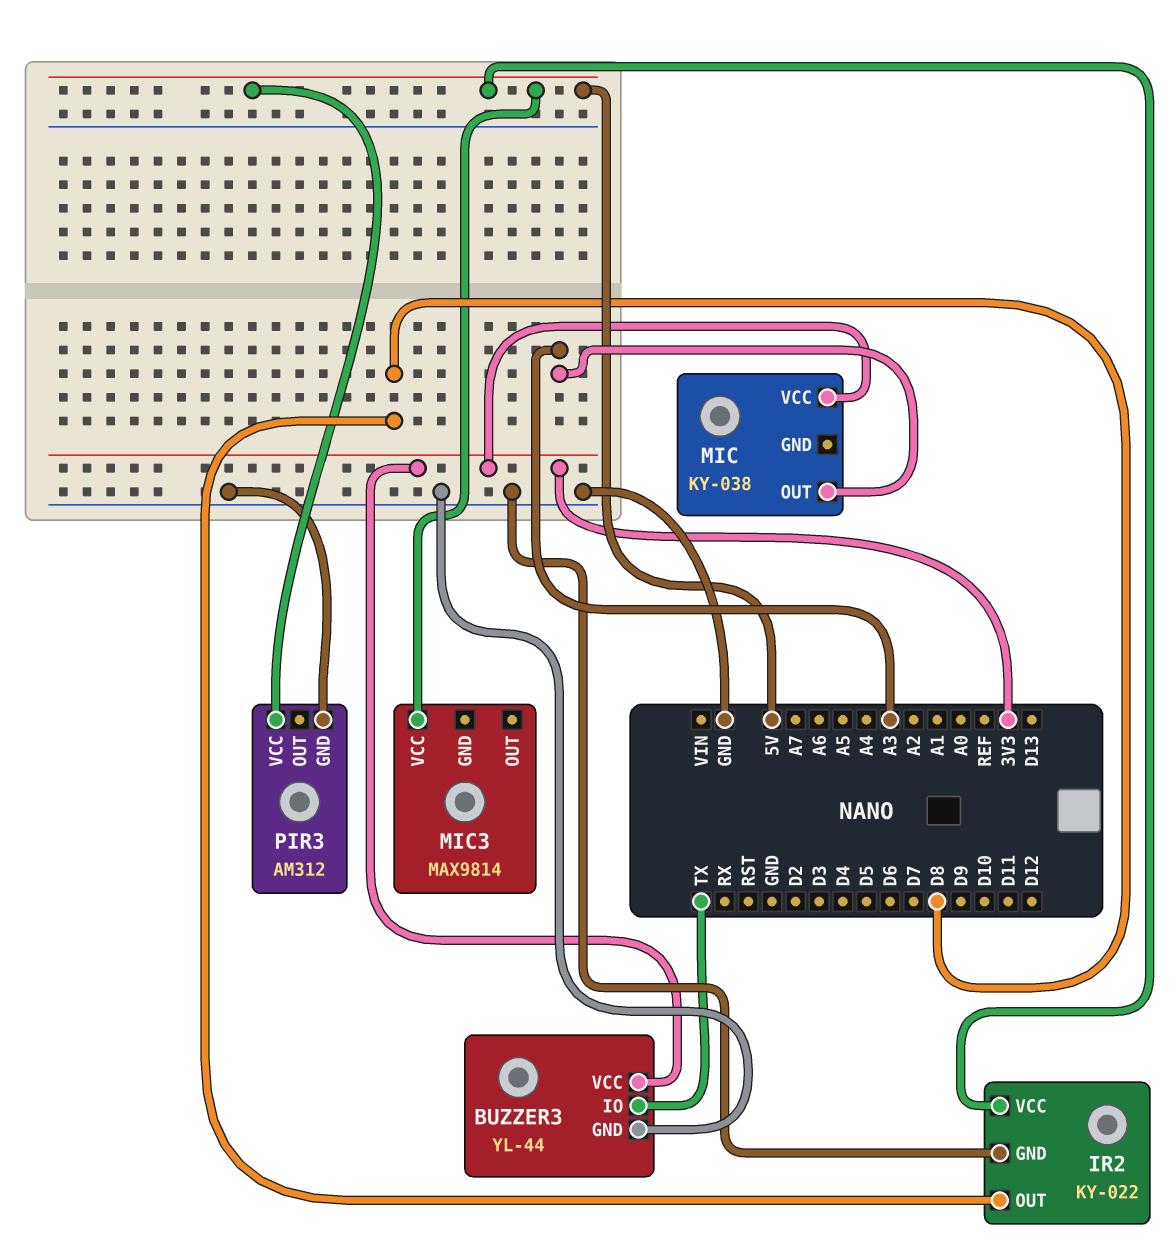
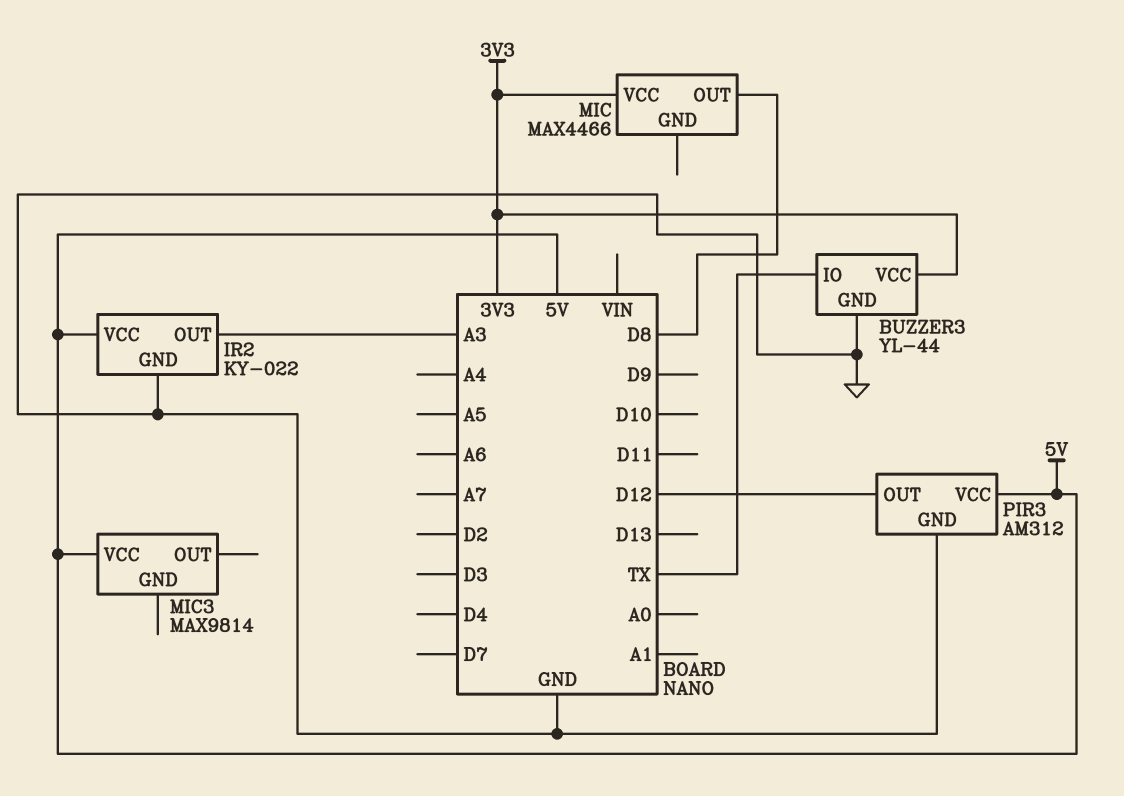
IR2 pin OUT: D8 -> A3
MIC: KY-038 -> MAX4466
MIC pin OUT: A3 -> D8
PIR3 pin OUT: none -> D12

